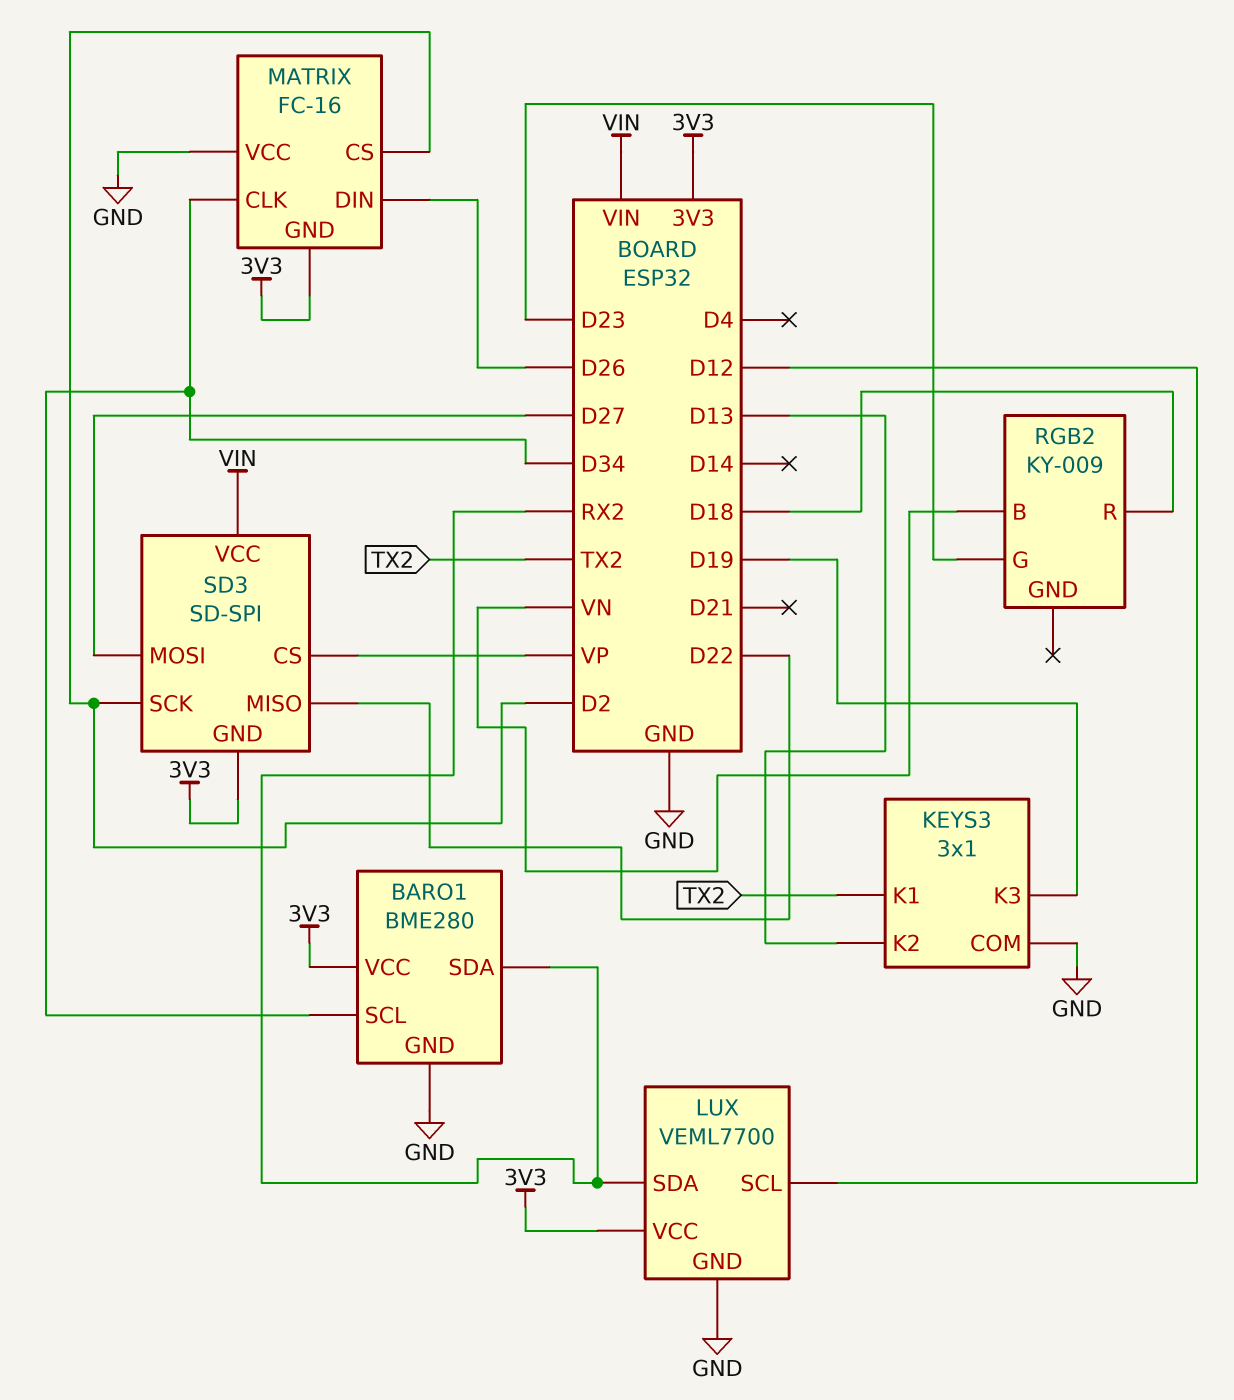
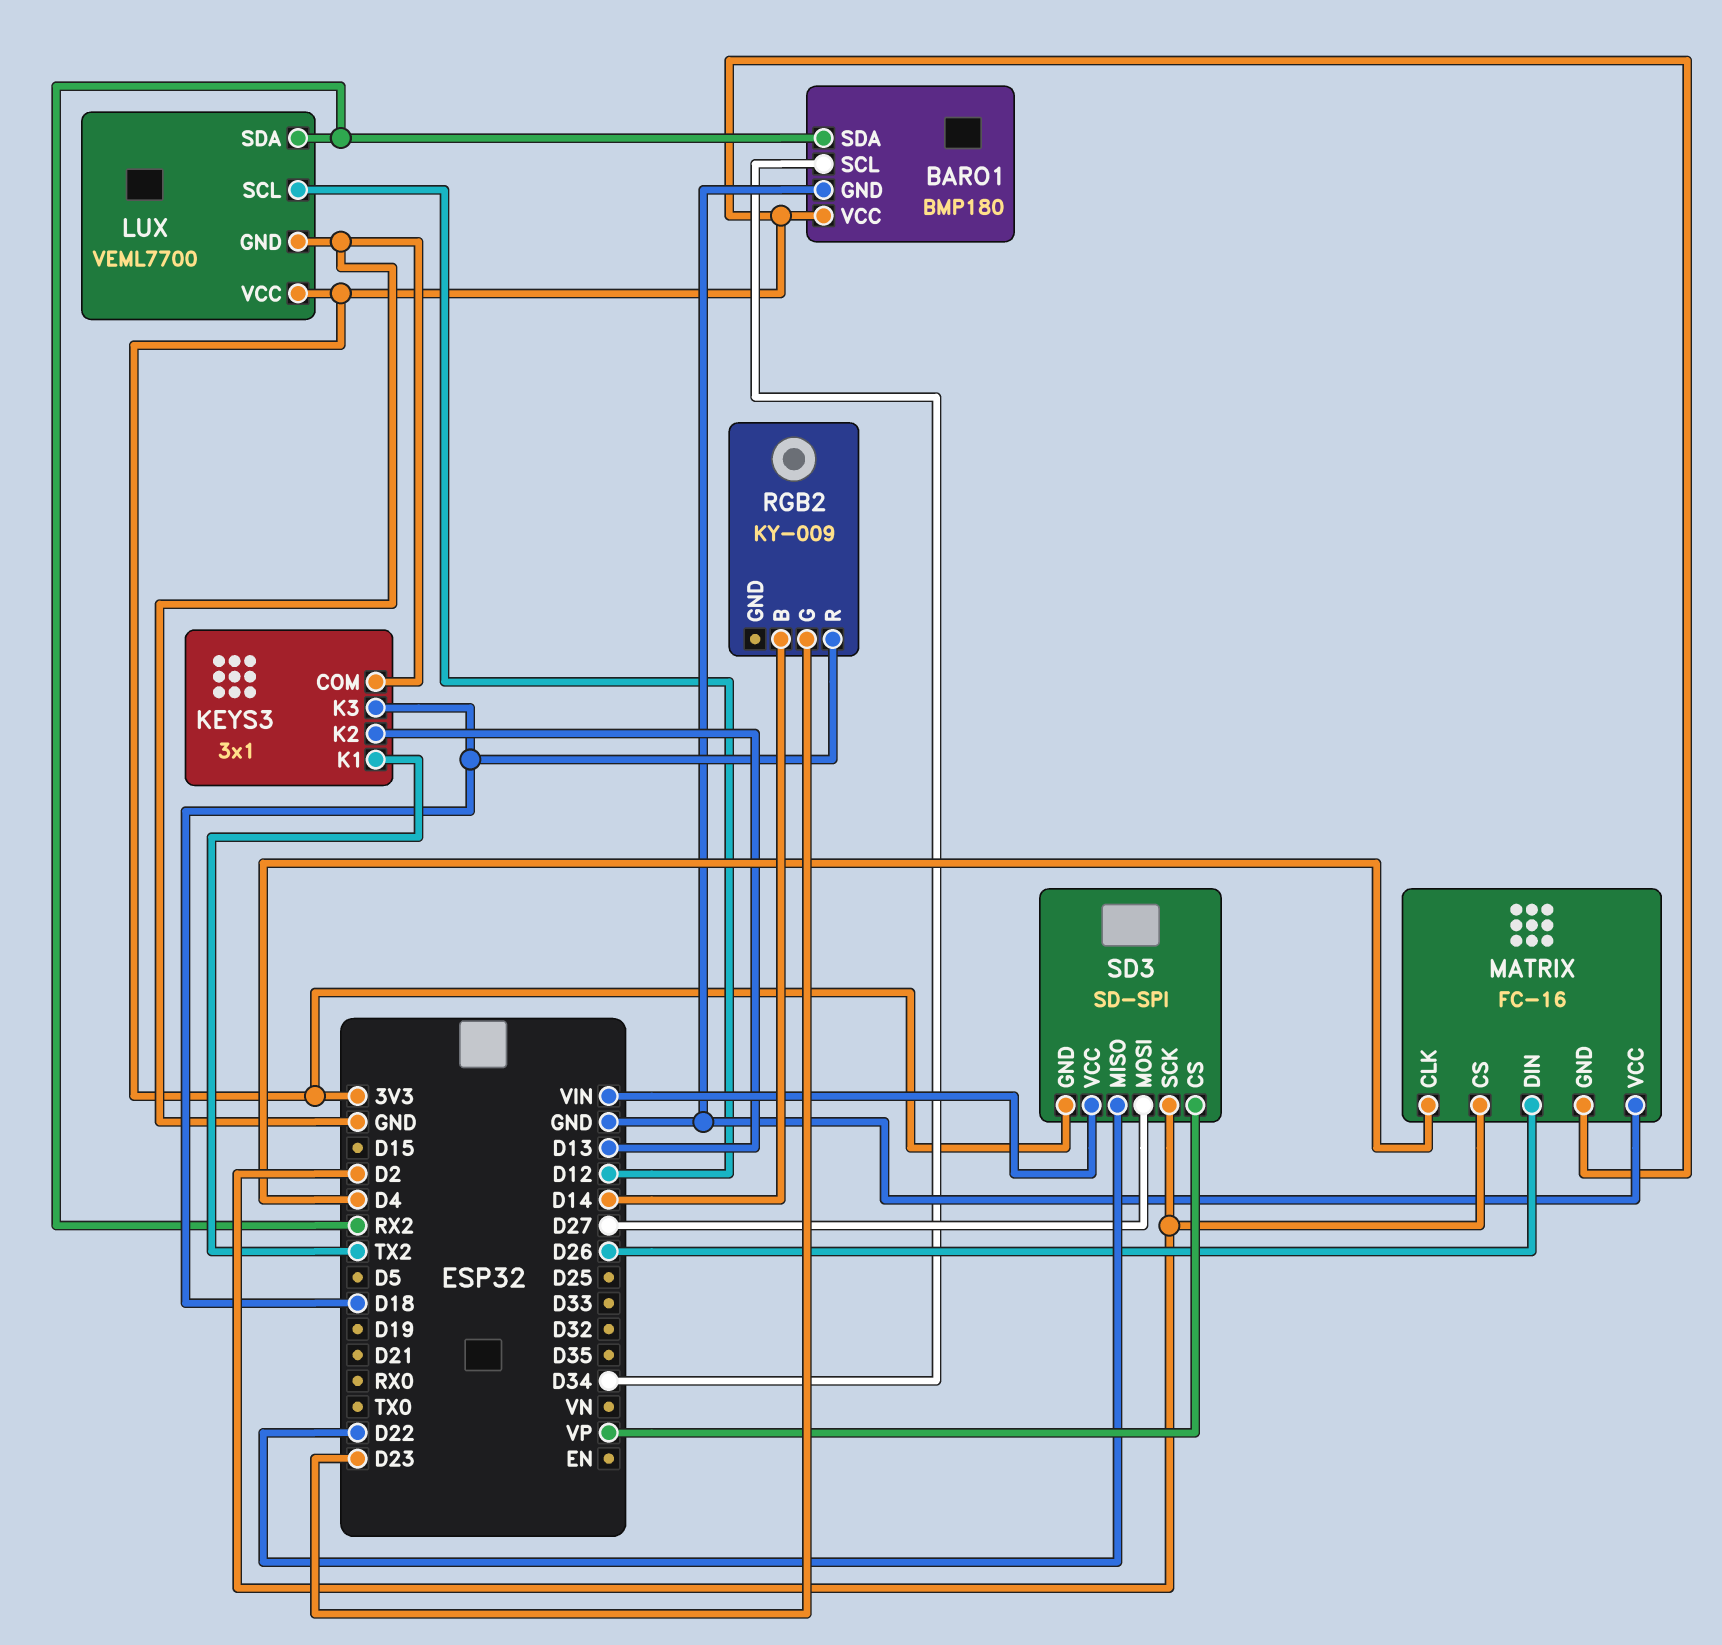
BARO1: BME280 -> BMP180
KEYS3 pin K3: D19 -> D18
MATRIX pin CLK: D34 -> D4
RGB2 pin B: VN -> D14

